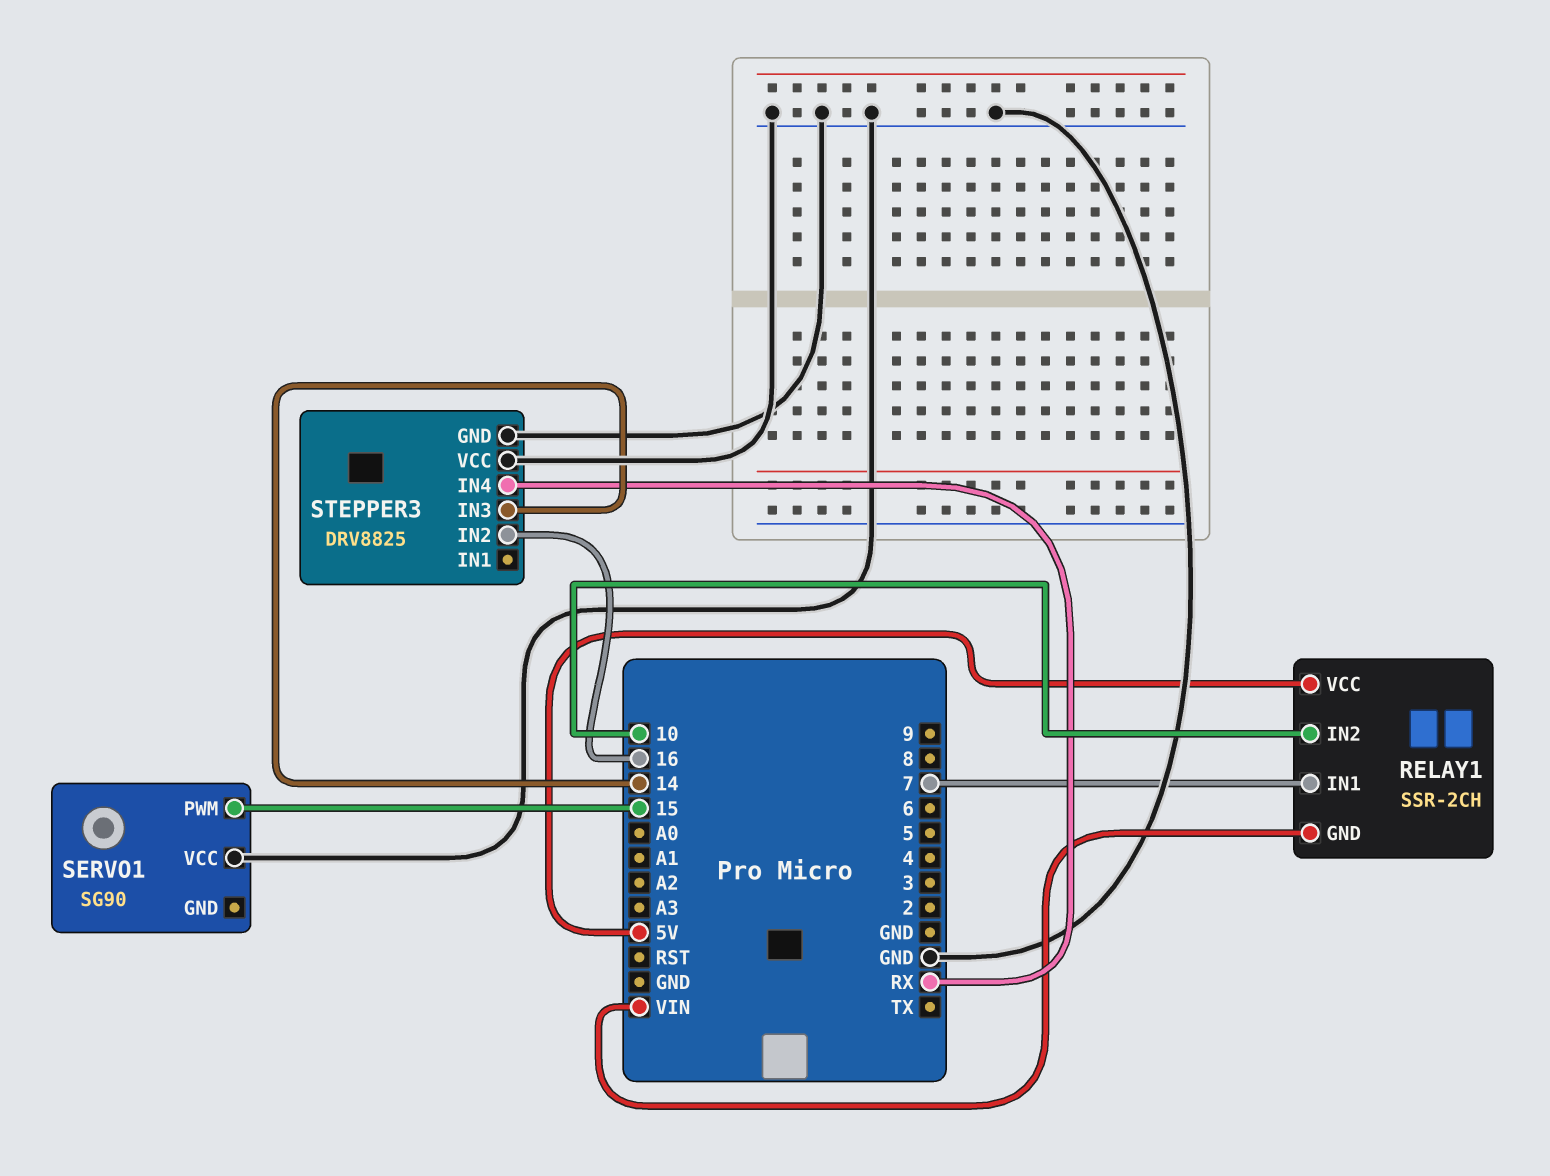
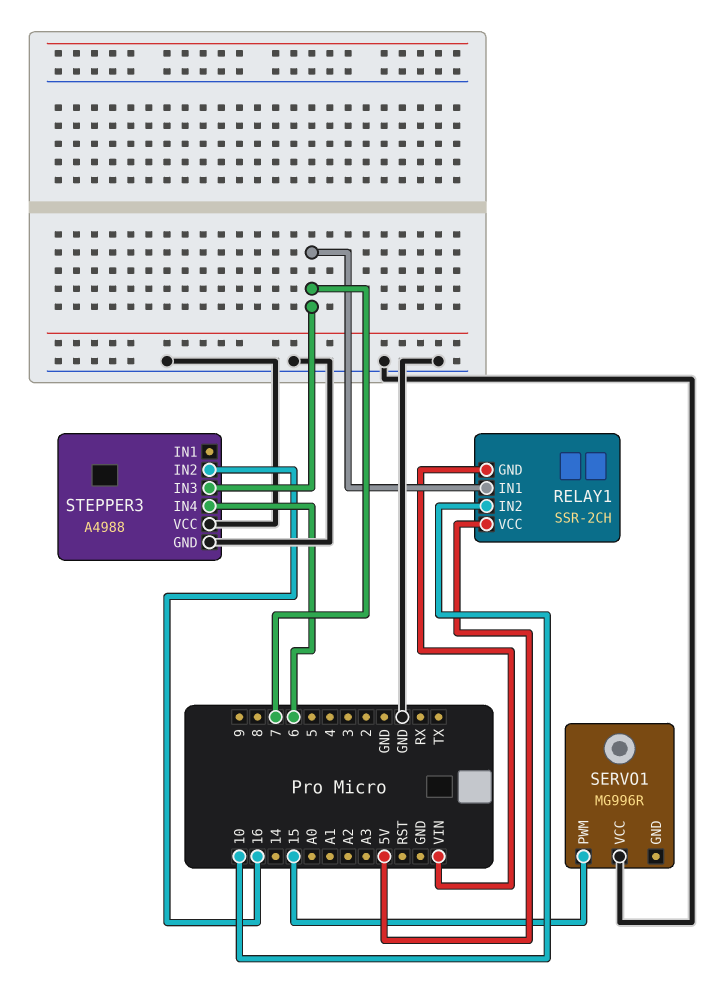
SERVO1: SG90 -> MG996R
STEPPER3: DRV8825 -> A4988
STEPPER3 pin IN3: 14 -> 7
STEPPER3 pin IN4: RX -> 6

